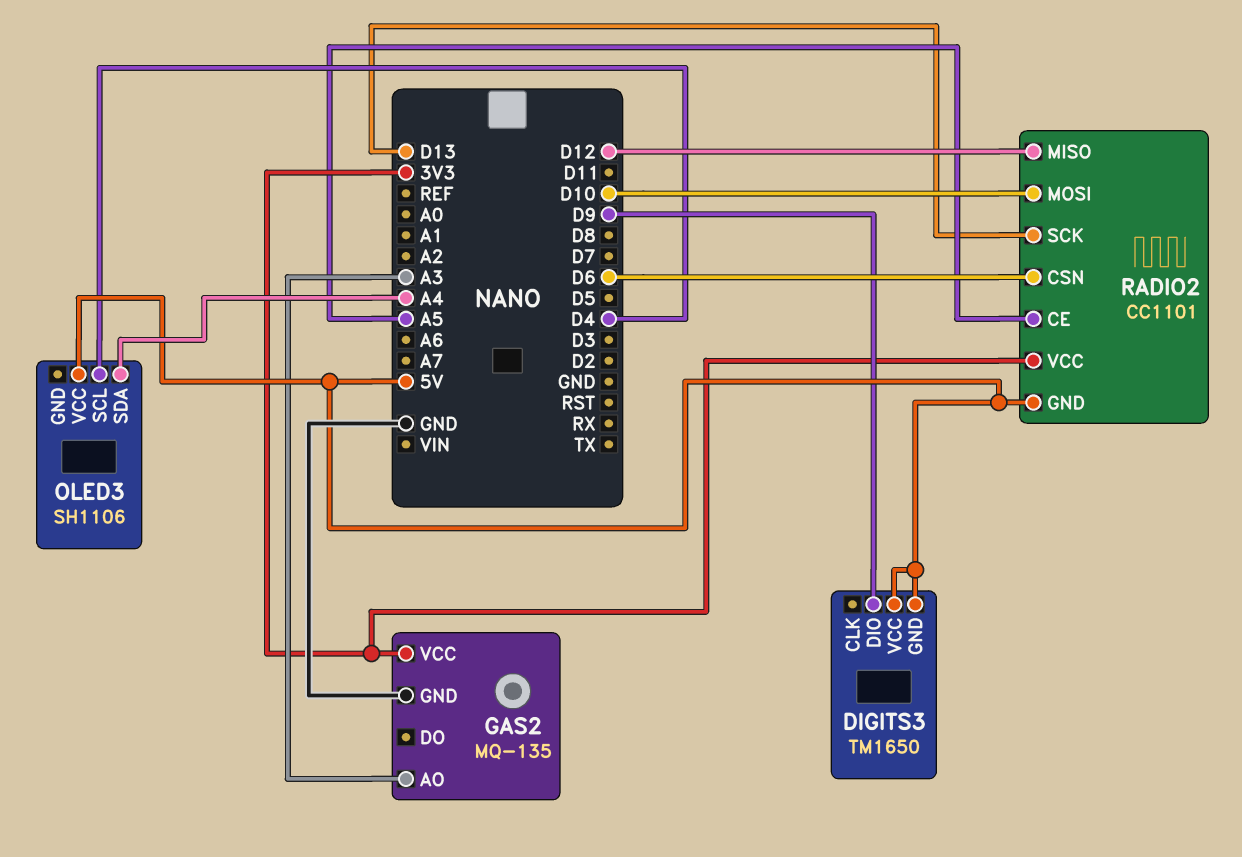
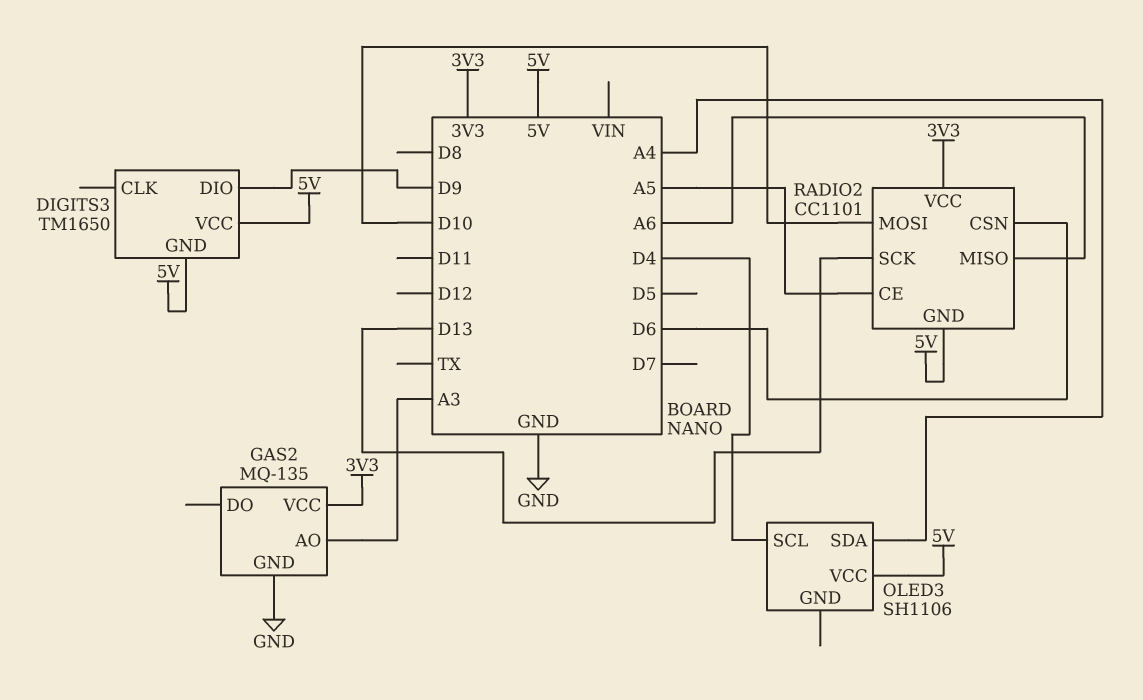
RADIO2 pin MISO: D12 -> A6

